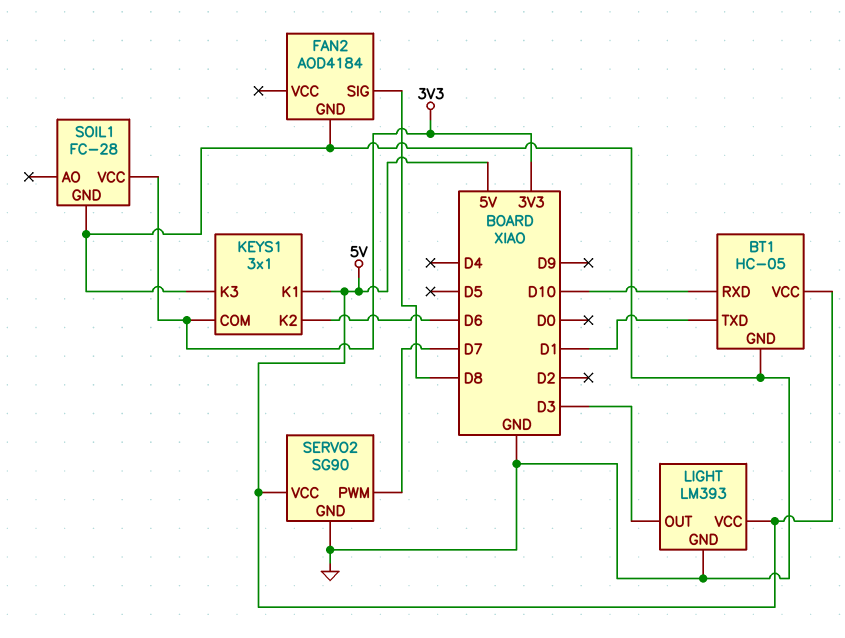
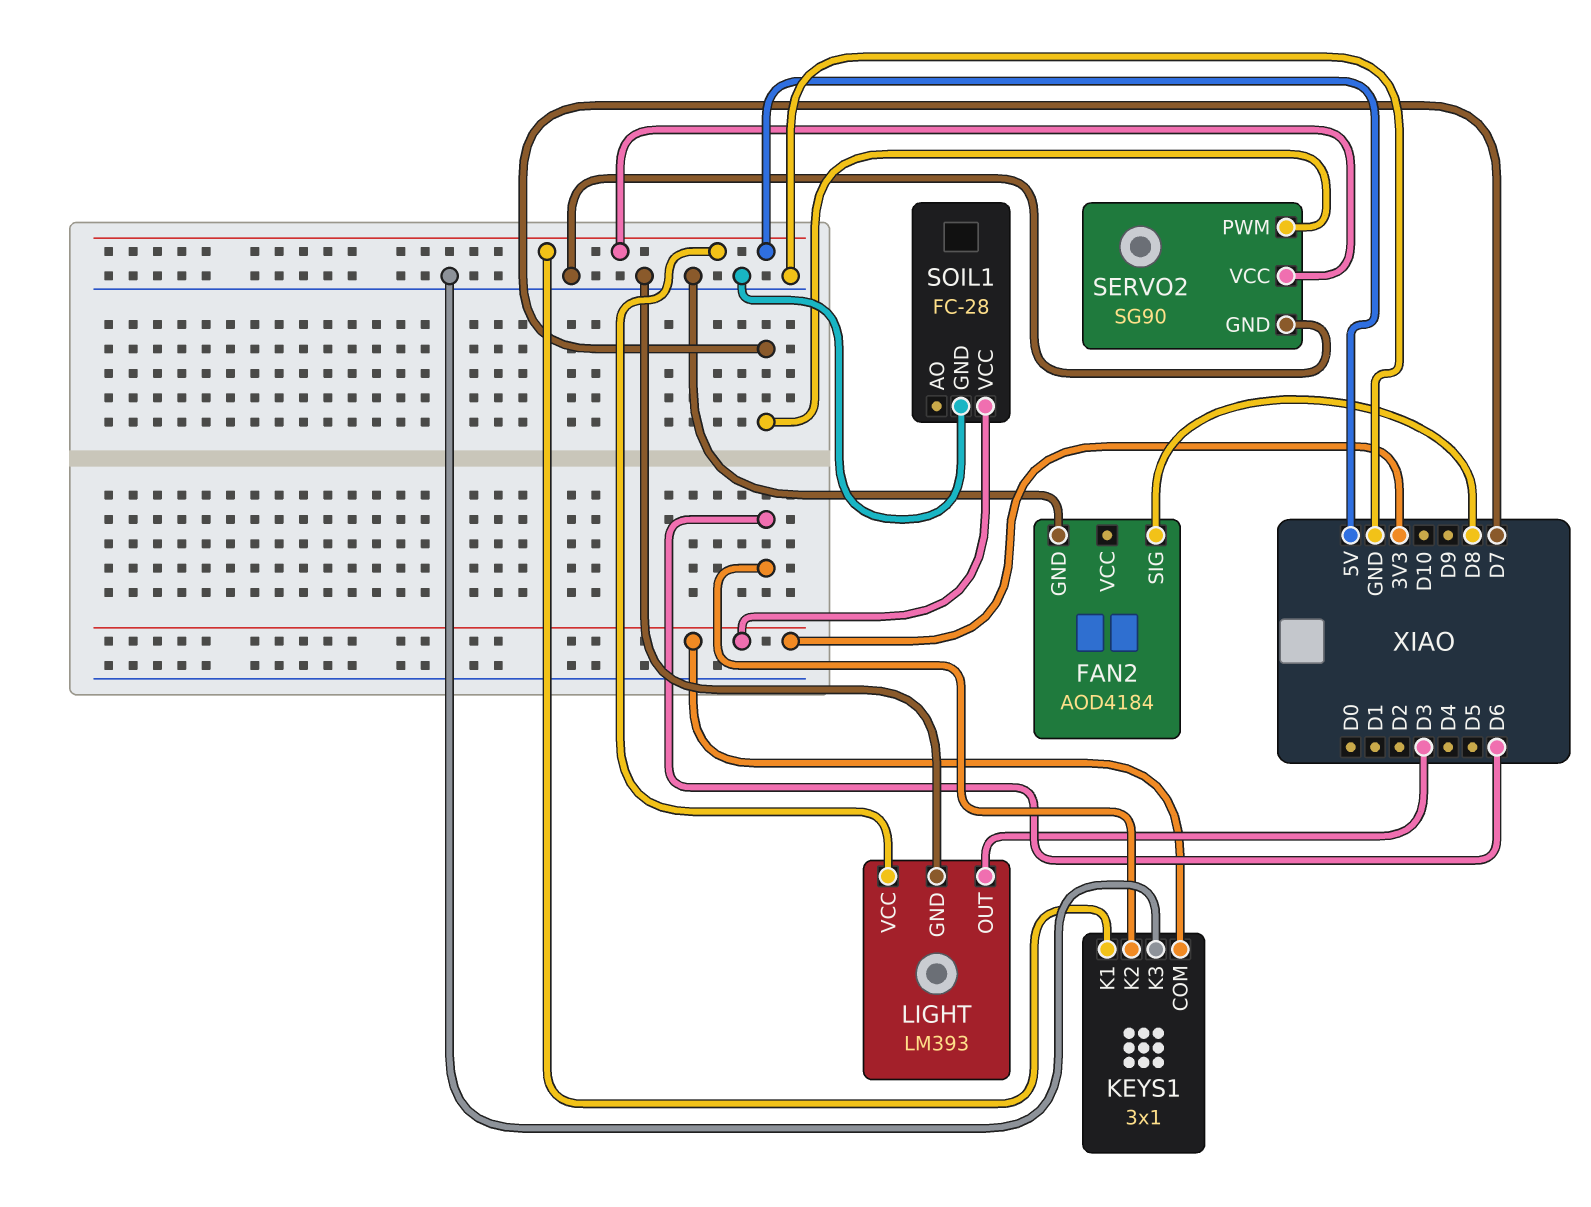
BT1: HC-05 -> none
BT1 pin GND: GND -> none
BT1 pin RXD: D10 -> none
BT1 pin TXD: D1 -> none
BT1 pin VCC: 5V -> none

